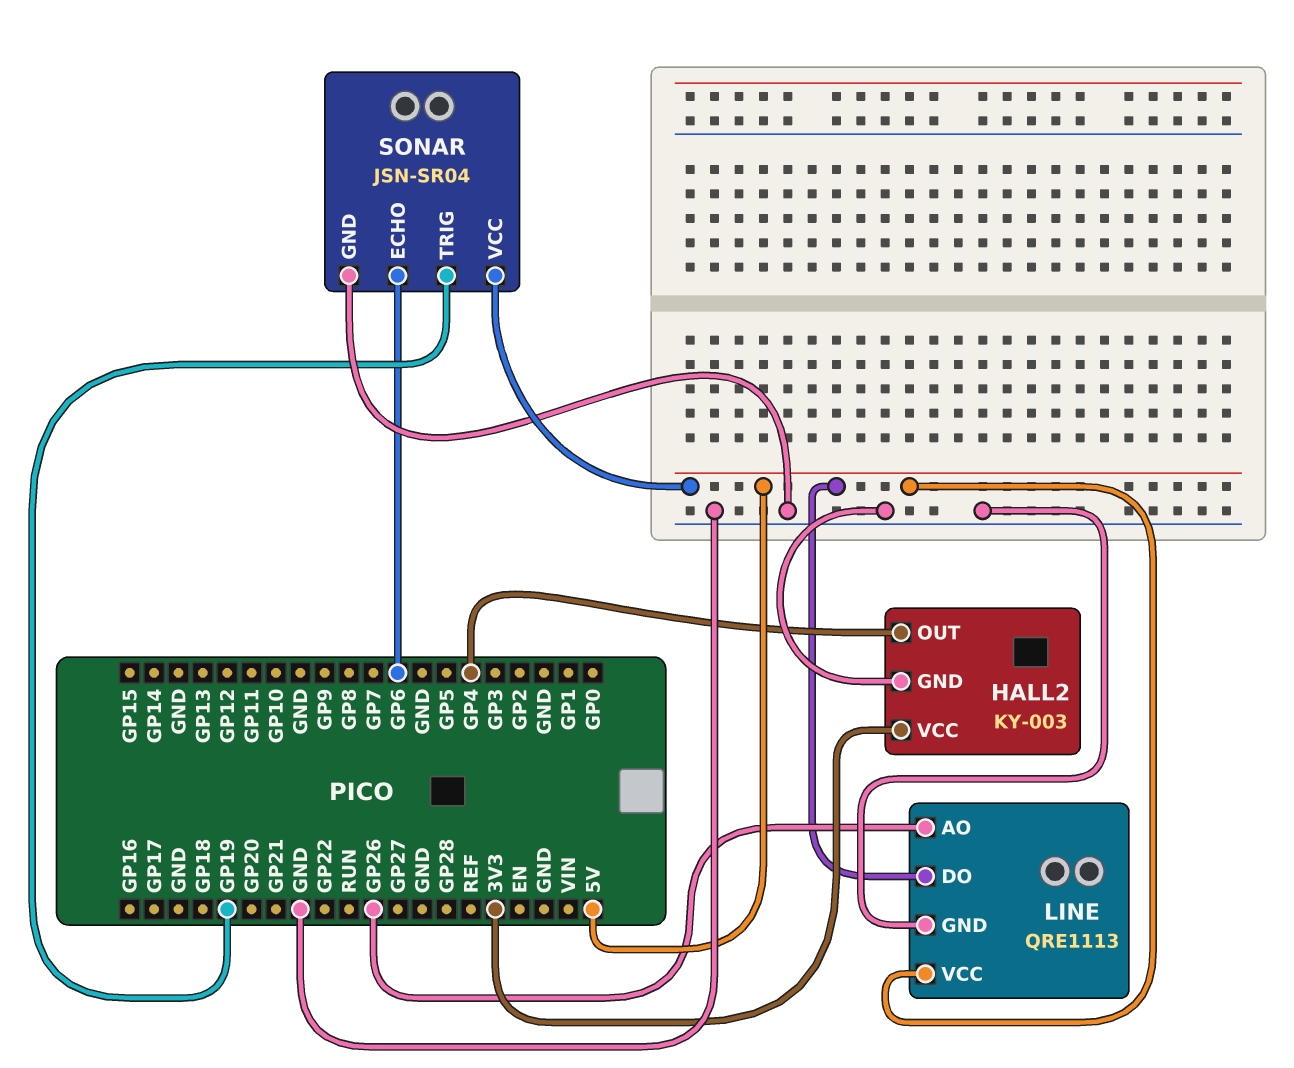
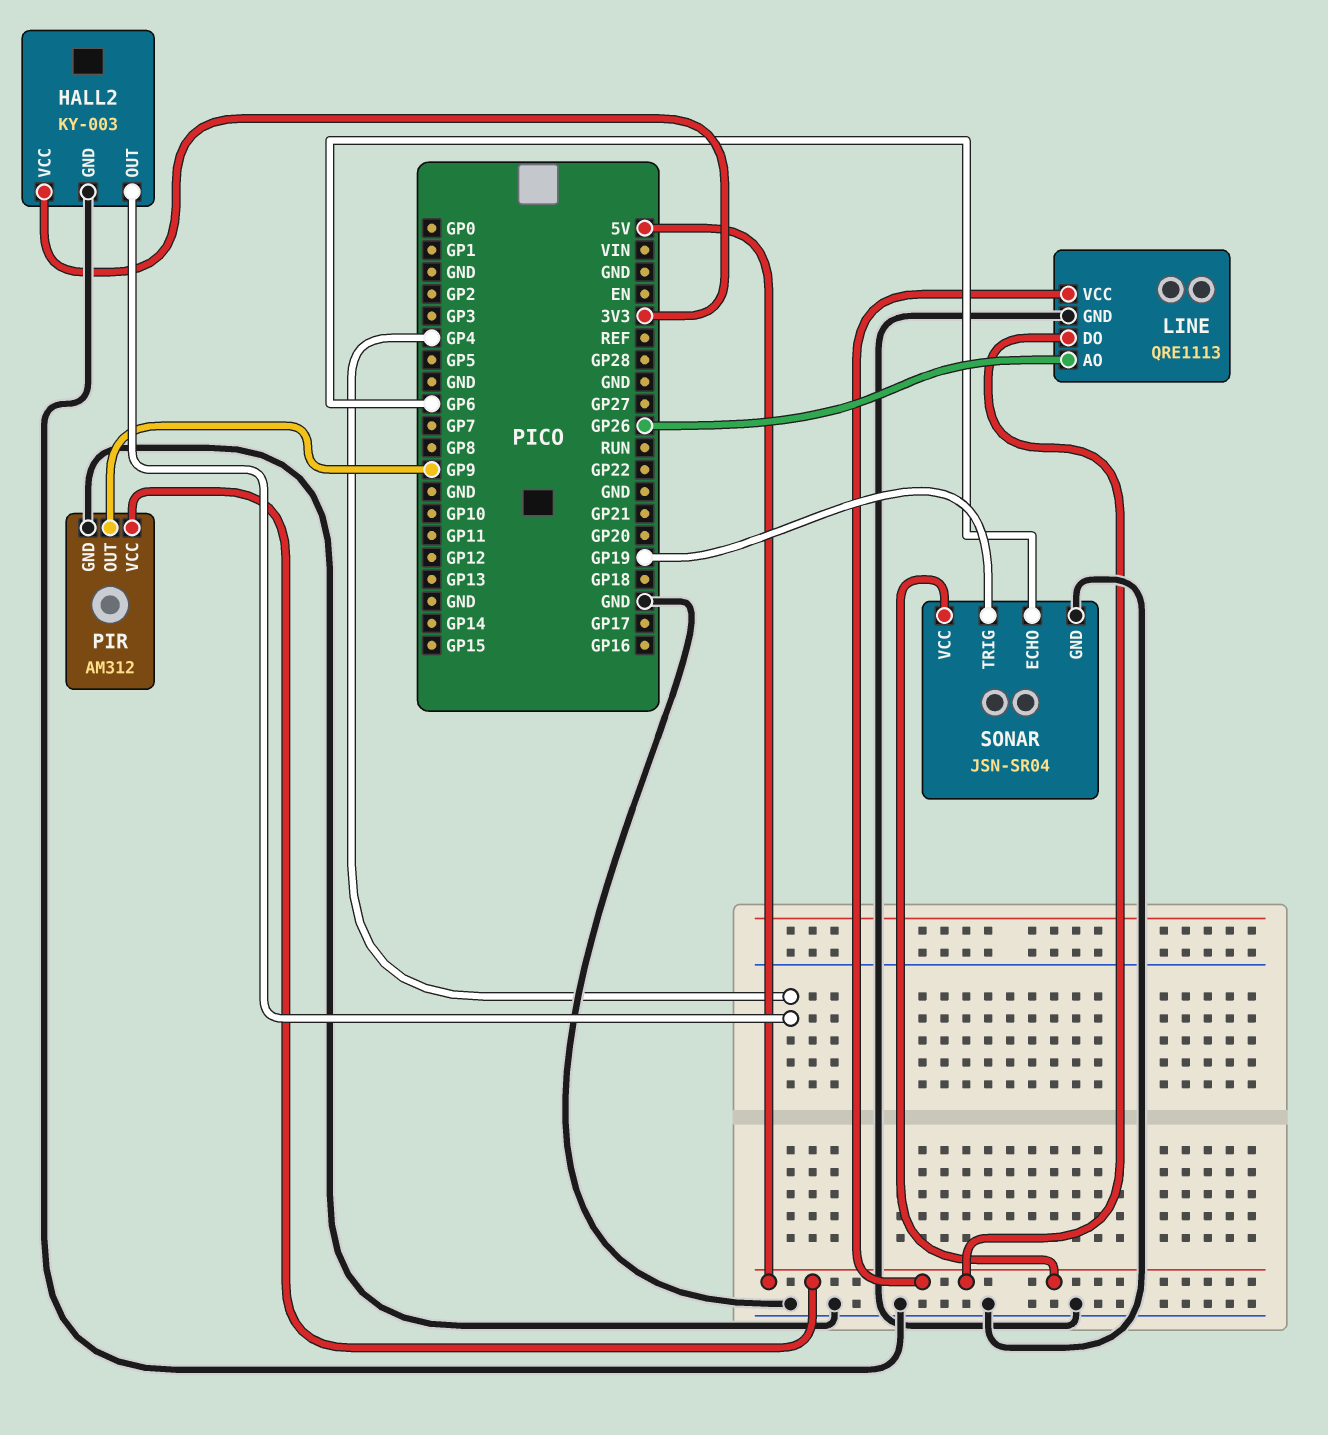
PIR: none -> AM312
PIR pin GND: none -> GND
PIR pin OUT: none -> GP9
PIR pin VCC: none -> 5V

